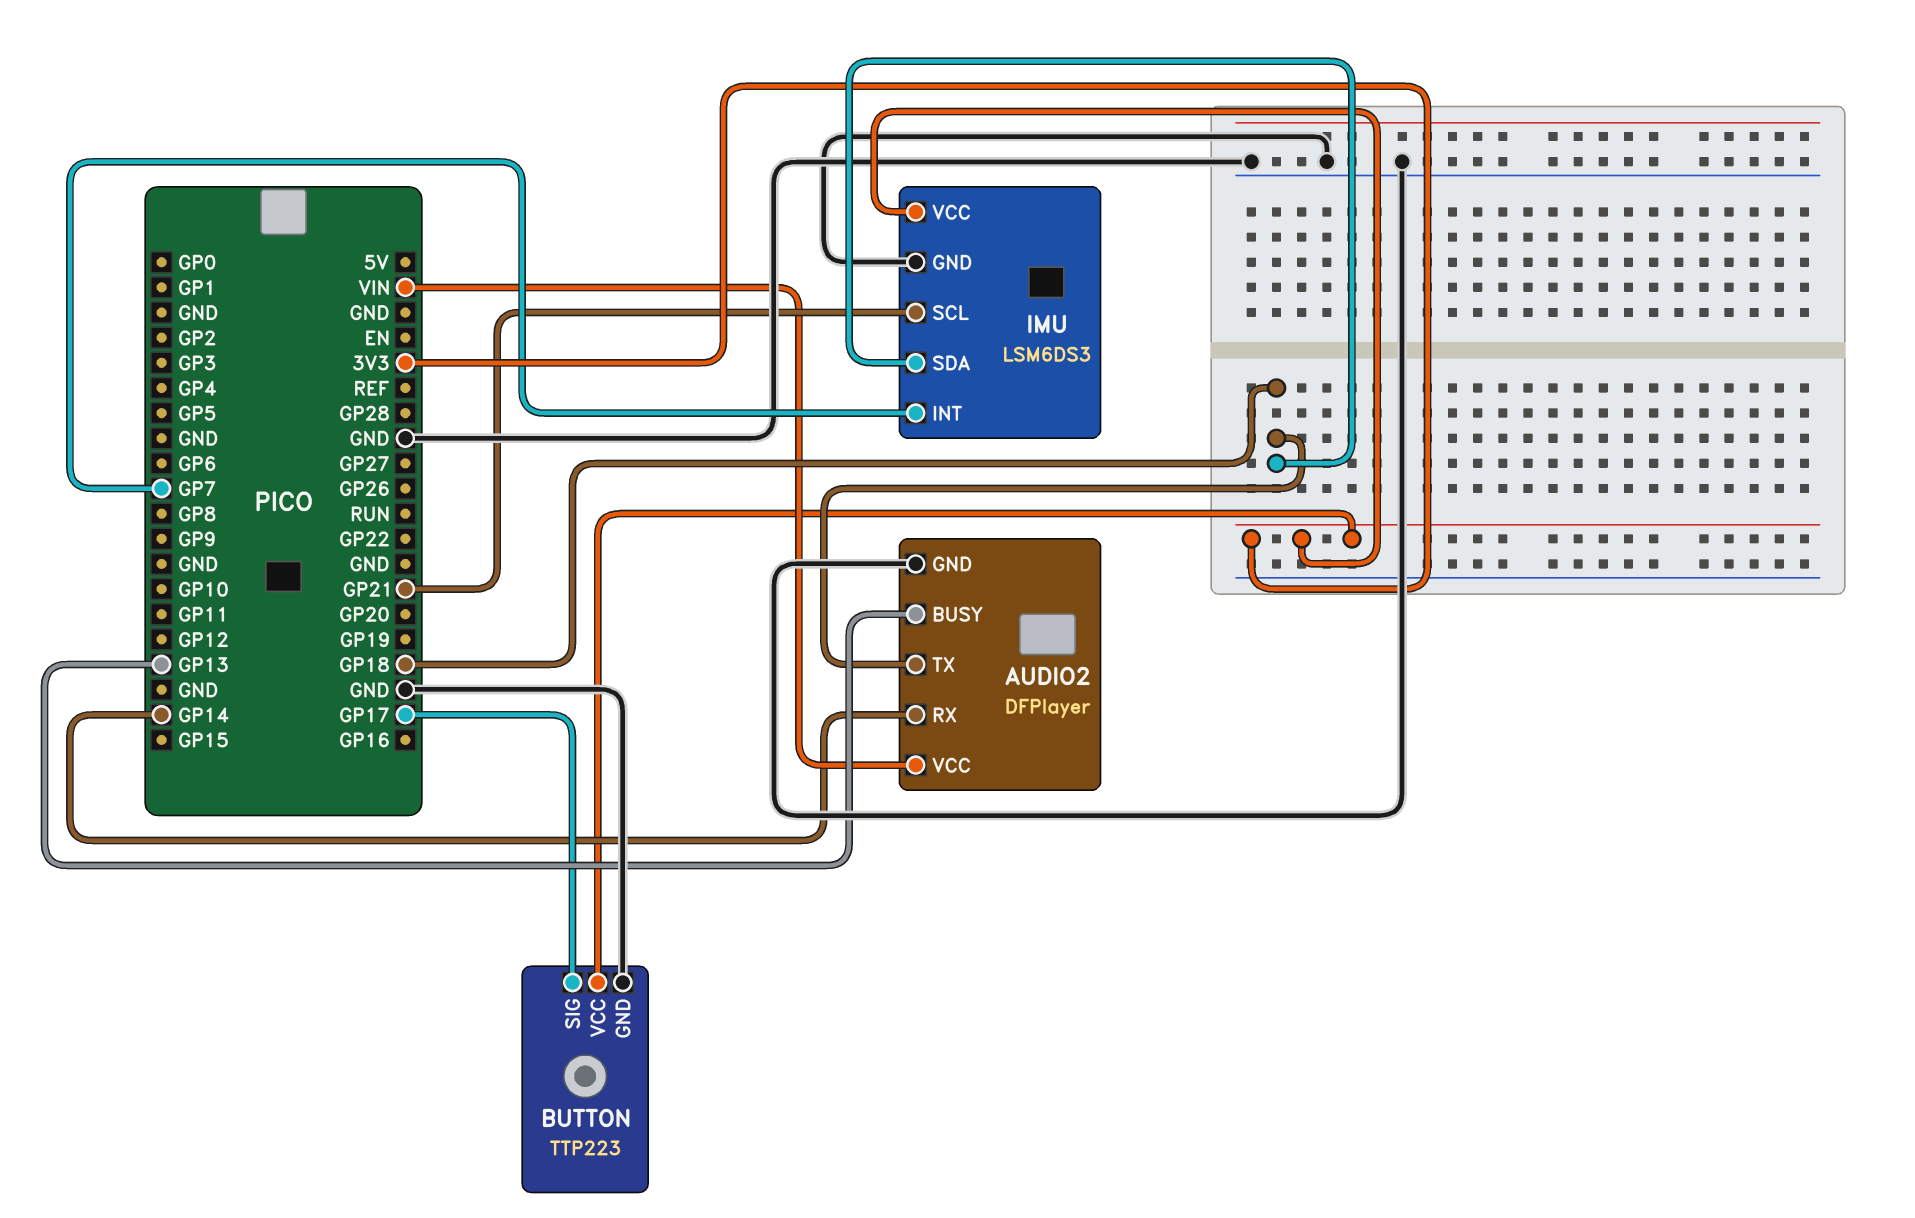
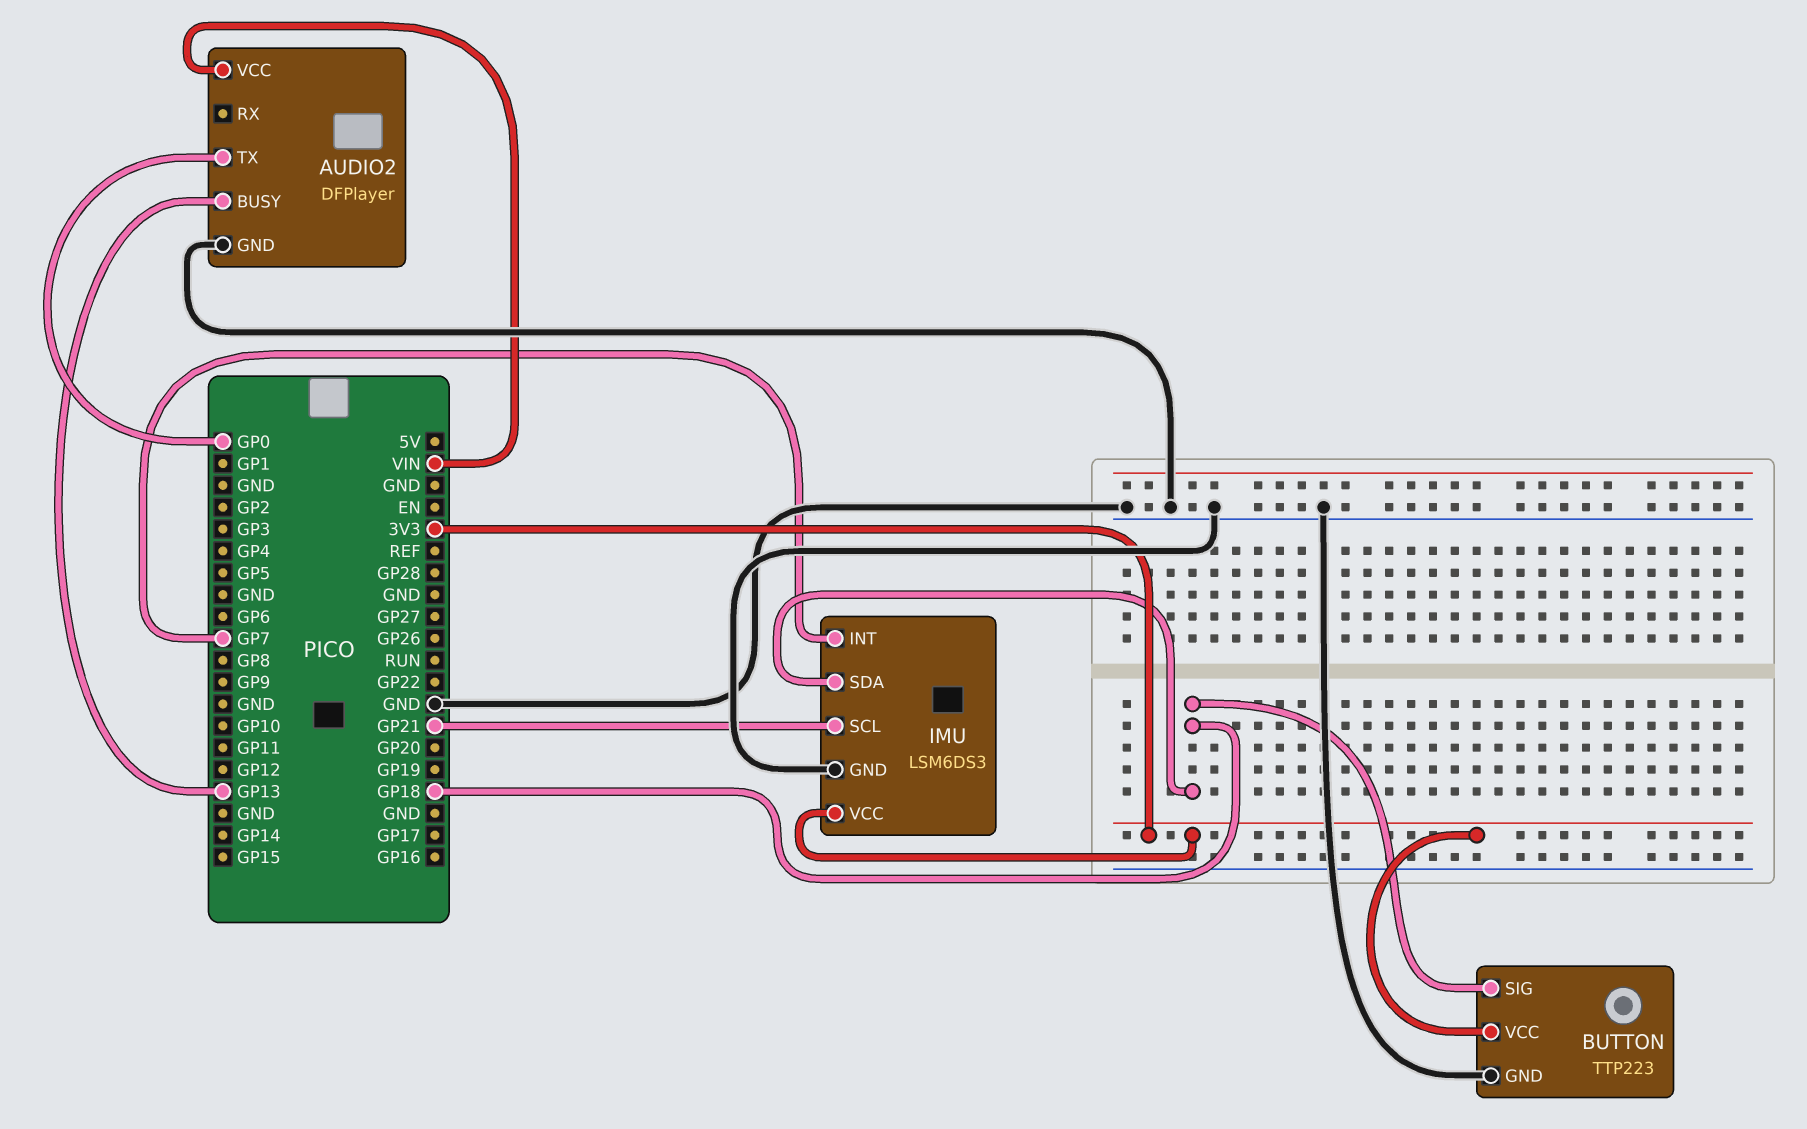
AUDIO2 pin RX: GP14 -> none
AUDIO2 pin TX: GP18 -> GP0
BUTTON pin SIG: GP17 -> GP18

